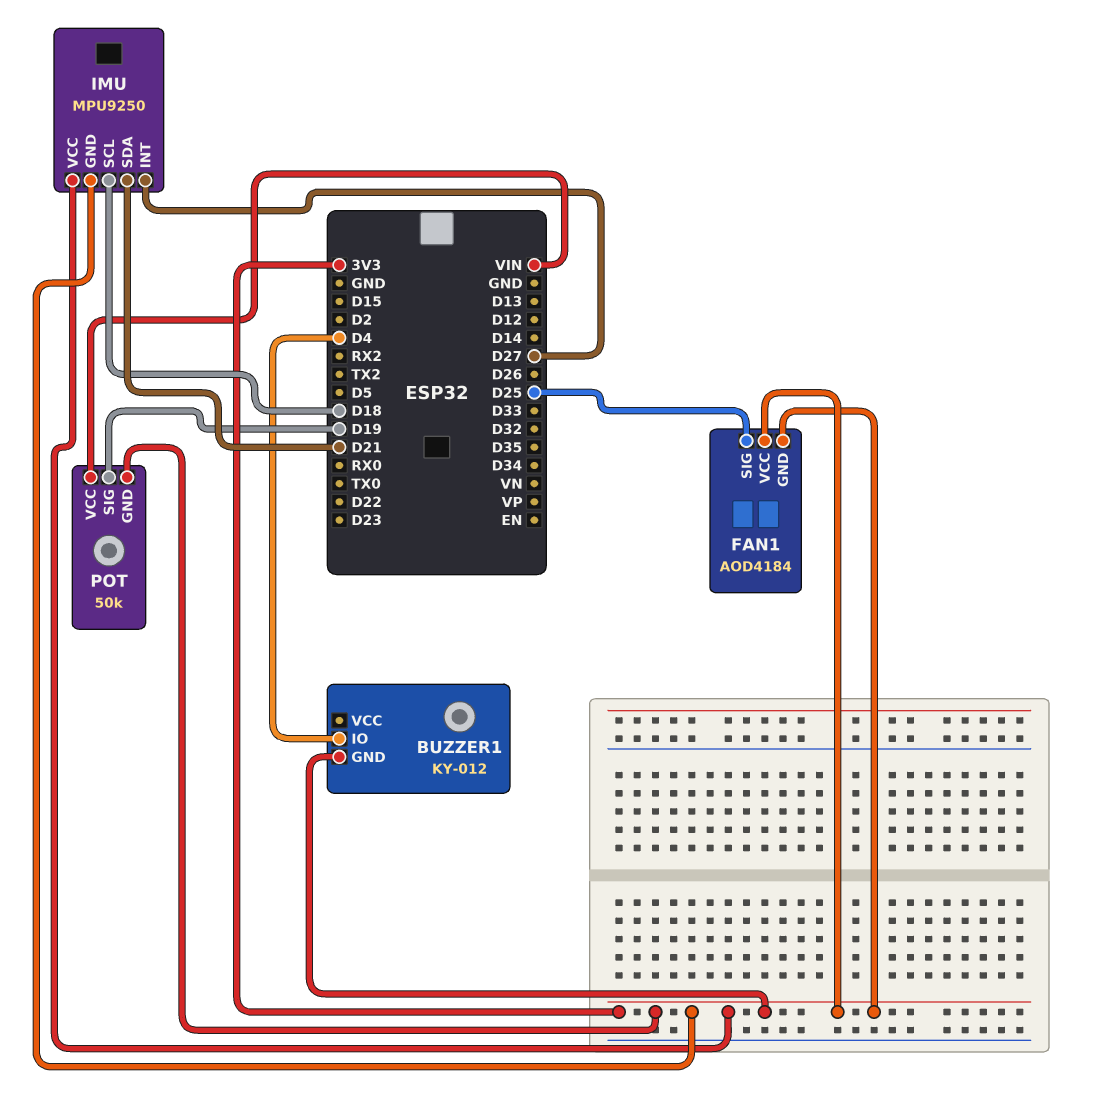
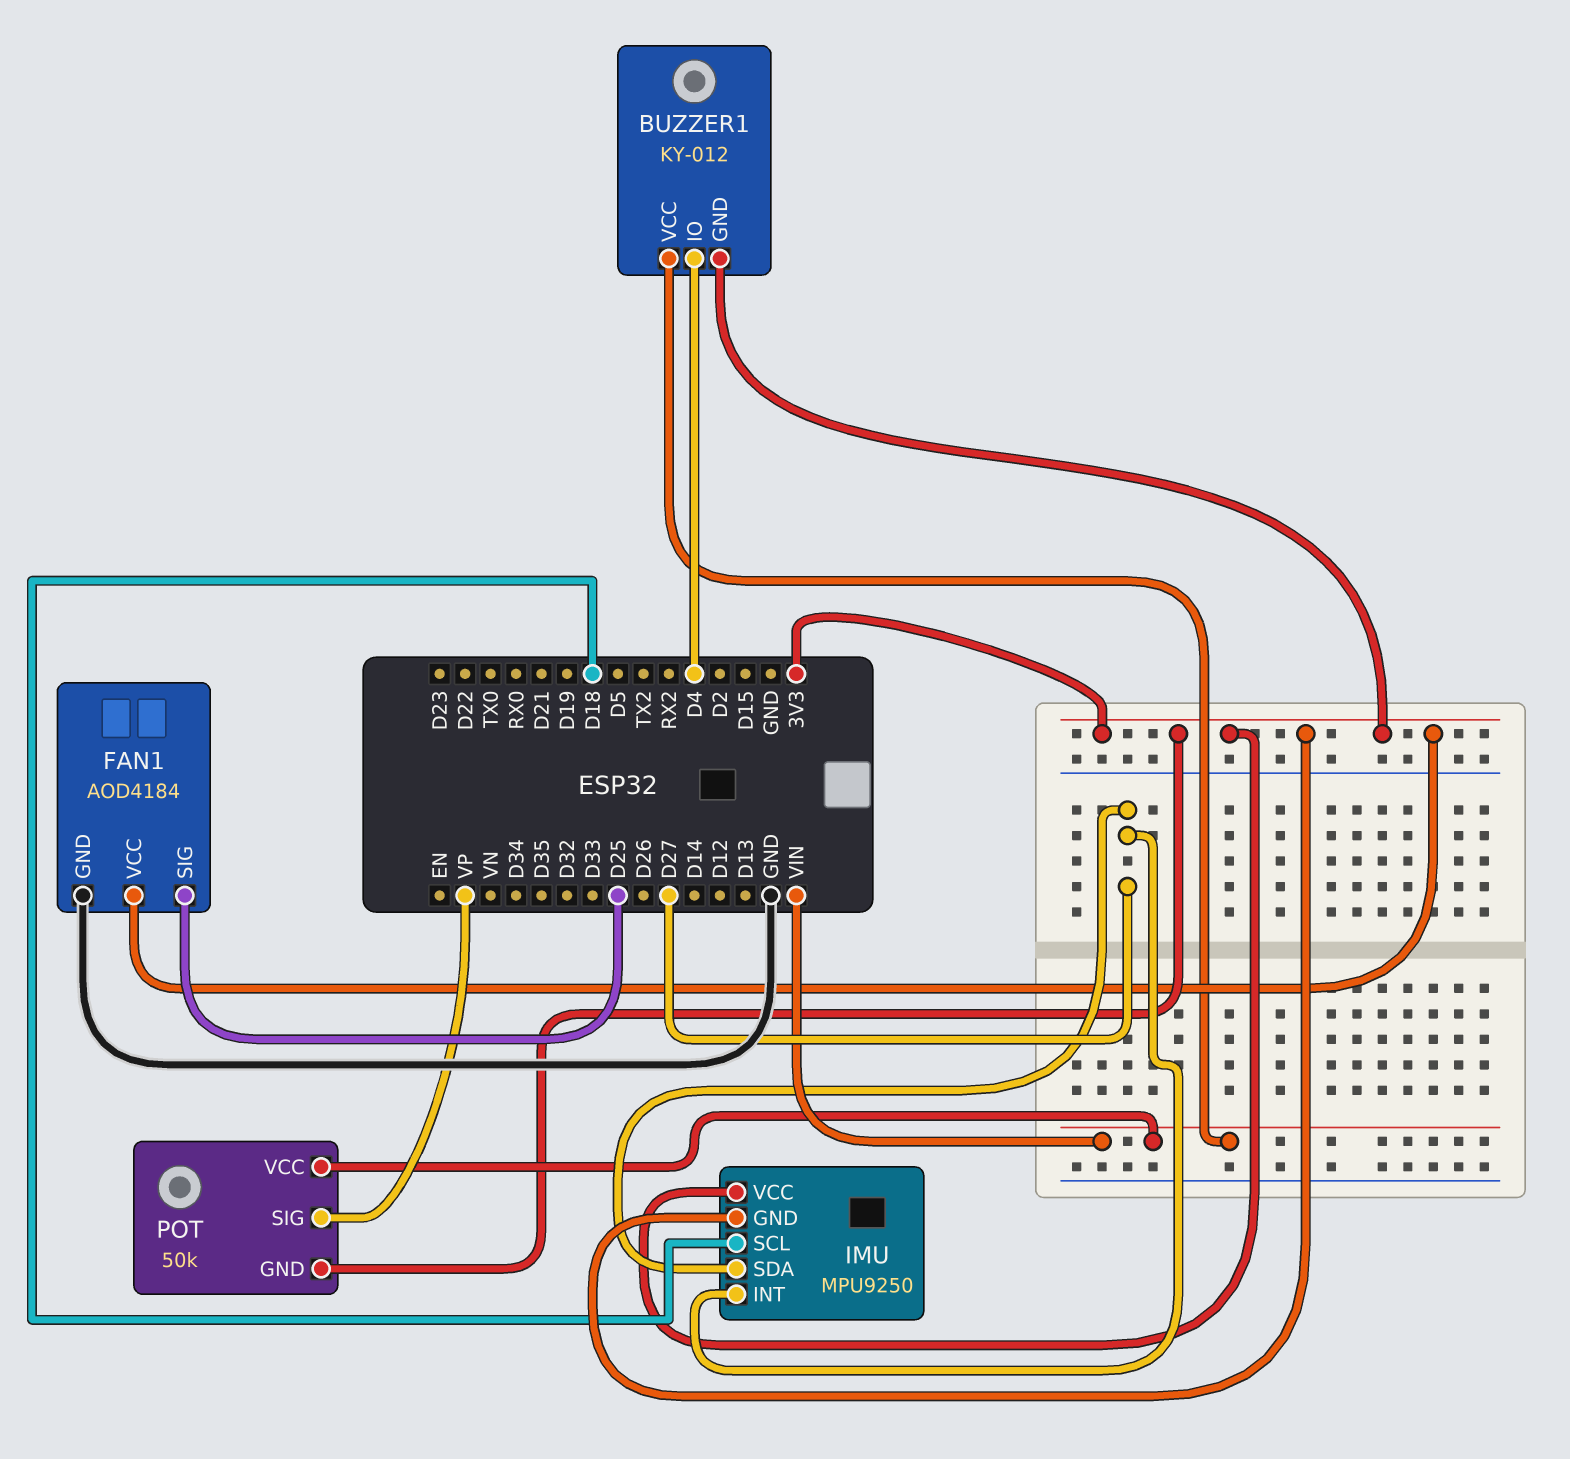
BUZZER1 pin VCC: none -> VIN
FAN1 pin GND: 3V3 -> GND
IMU pin SDA: D21 -> D27
POT pin SIG: D19 -> VP

